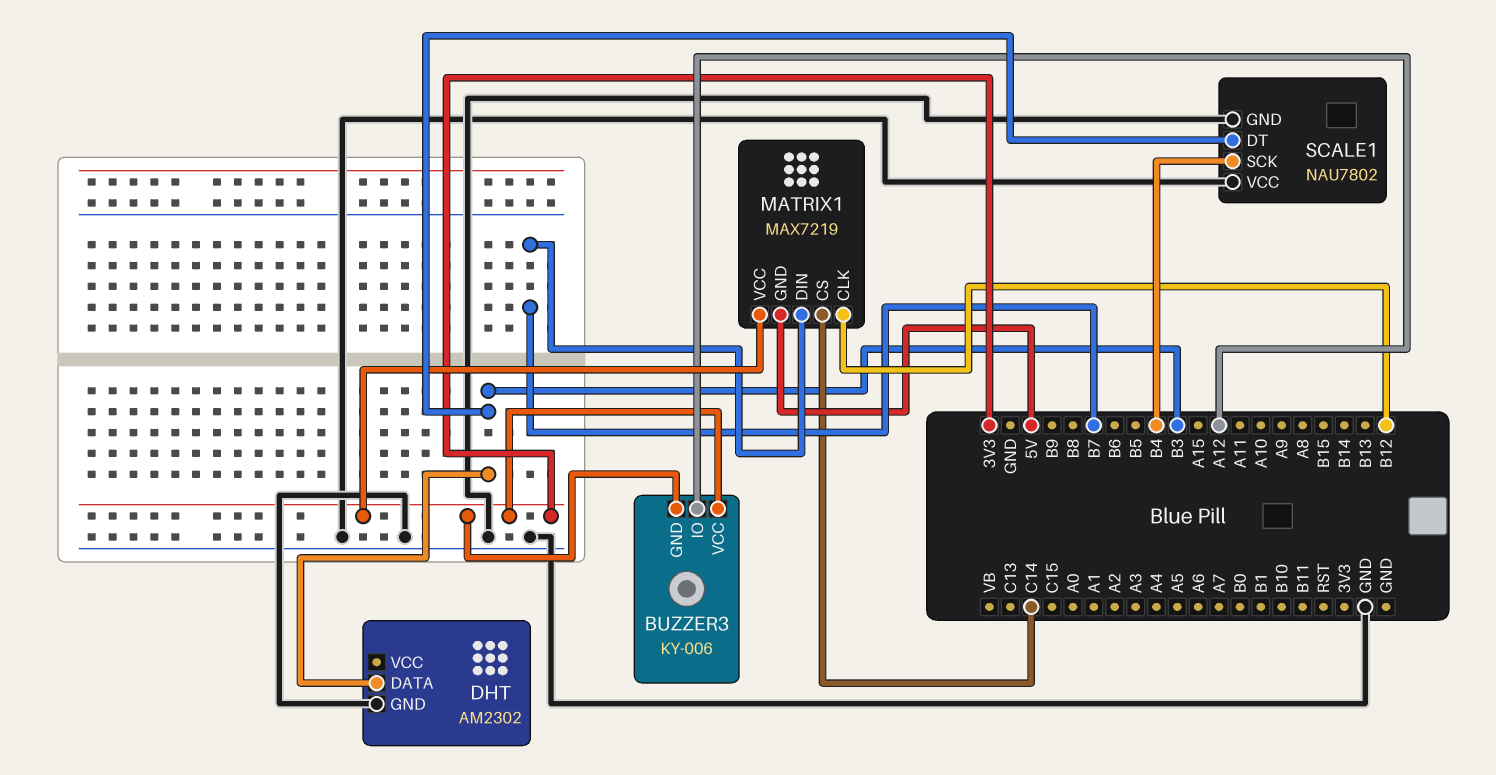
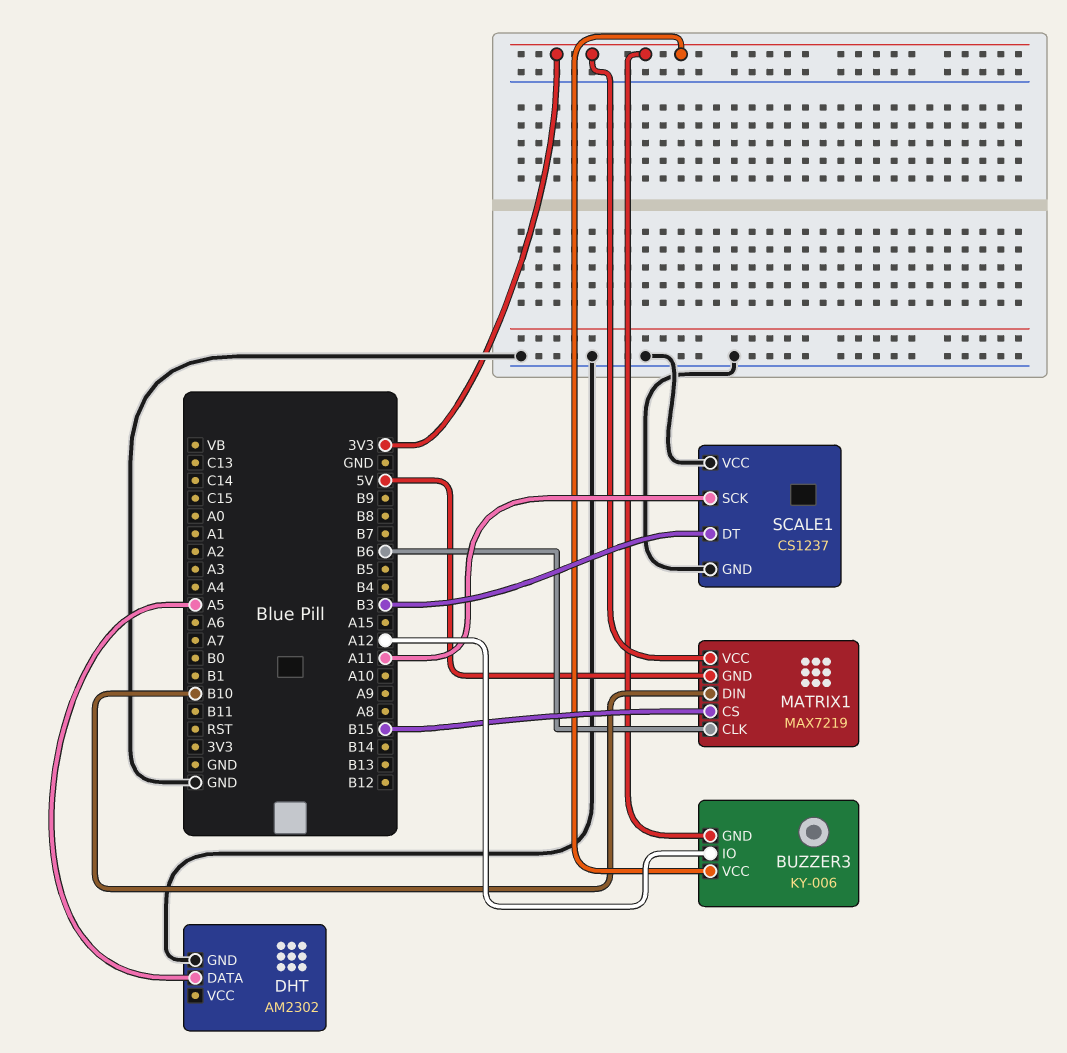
DHT pin DATA: B3 -> A5
MATRIX1 pin CLK: B12 -> B6
MATRIX1 pin CS: C14 -> B15
MATRIX1 pin DIN: B7 -> B10
SCALE1: NAU7802 -> CS1237
SCALE1 pin SCK: B4 -> A11

